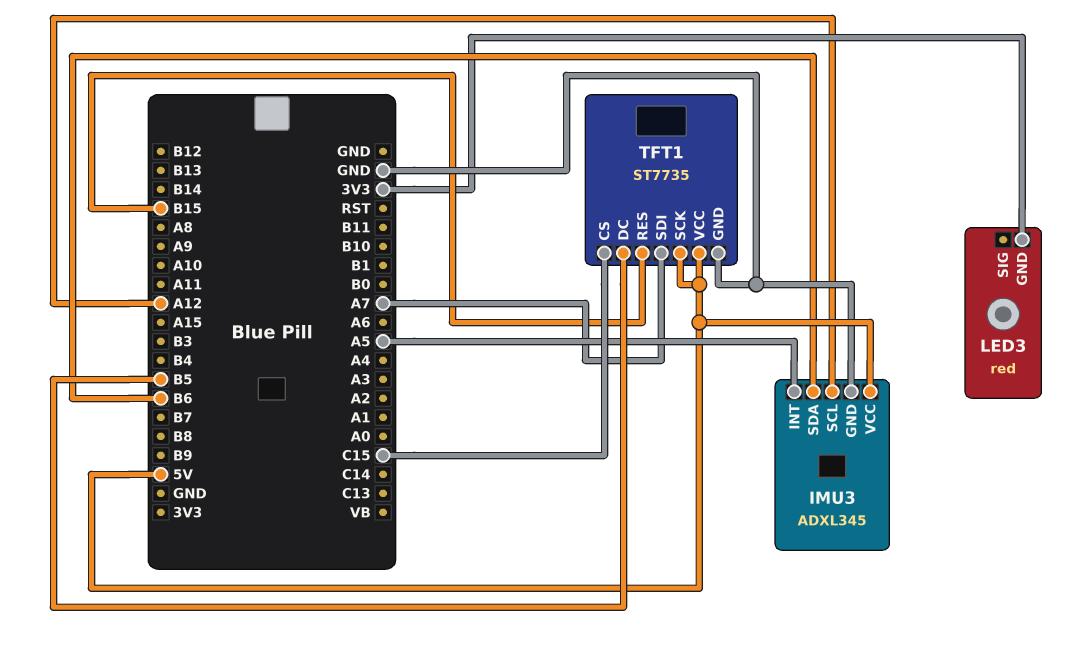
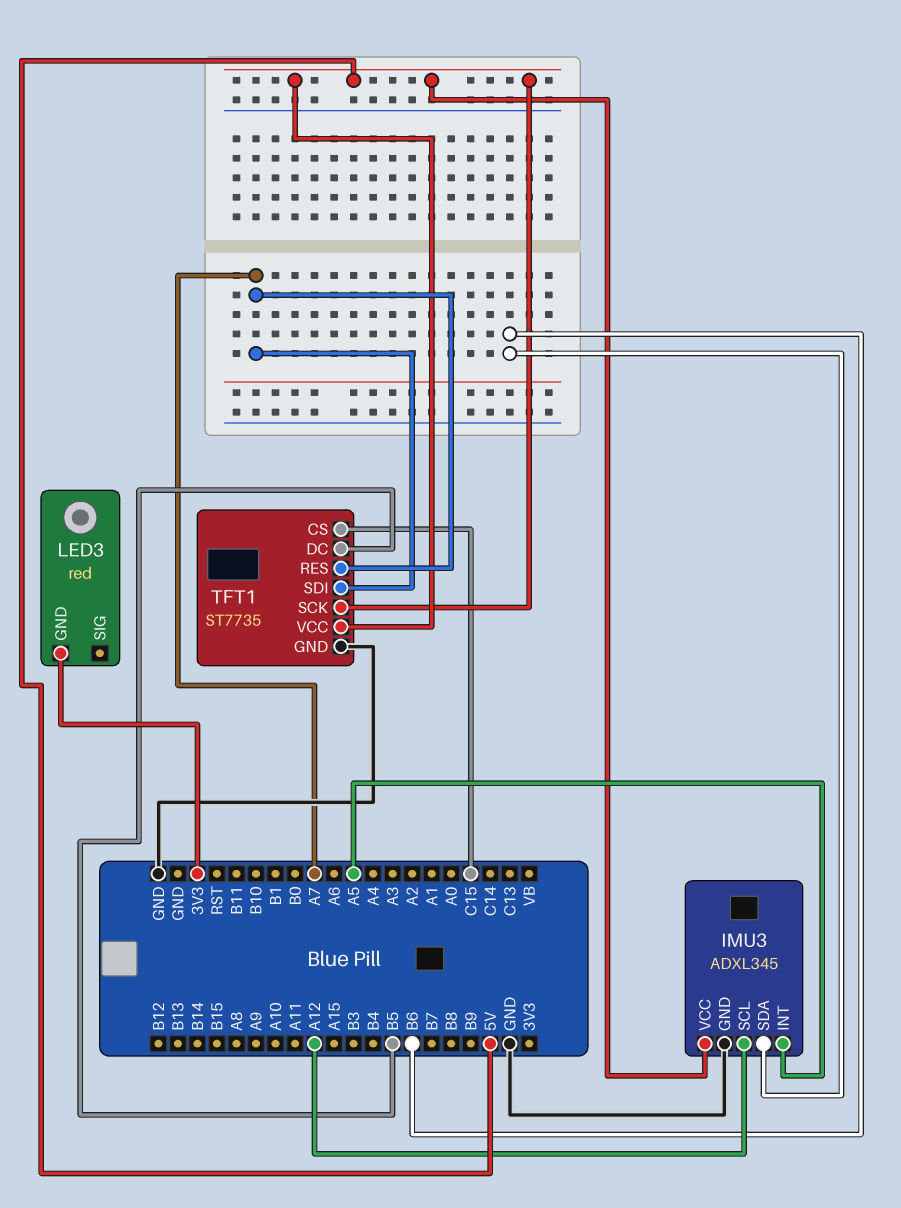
TFT1 pin RES: B15 -> A7

